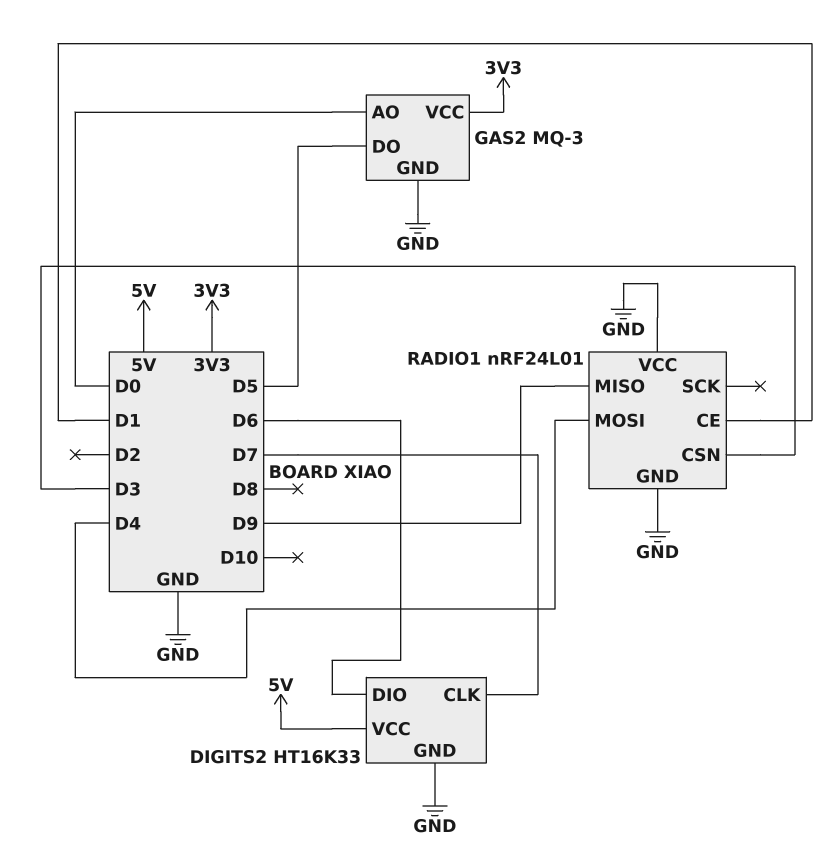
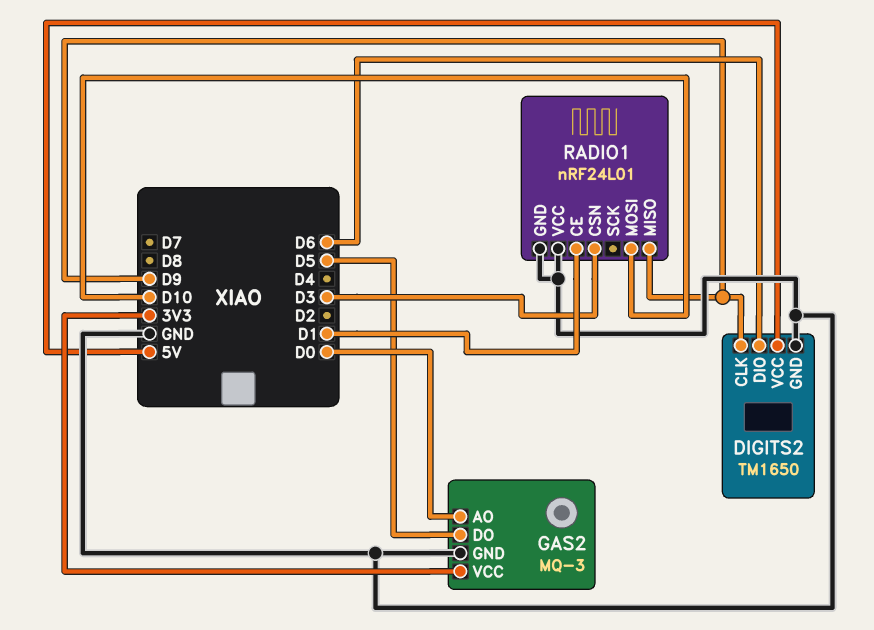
DIGITS2: HT16K33 -> TM1650
DIGITS2 pin CLK: D7 -> D9
RADIO1 pin MOSI: D4 -> D10

